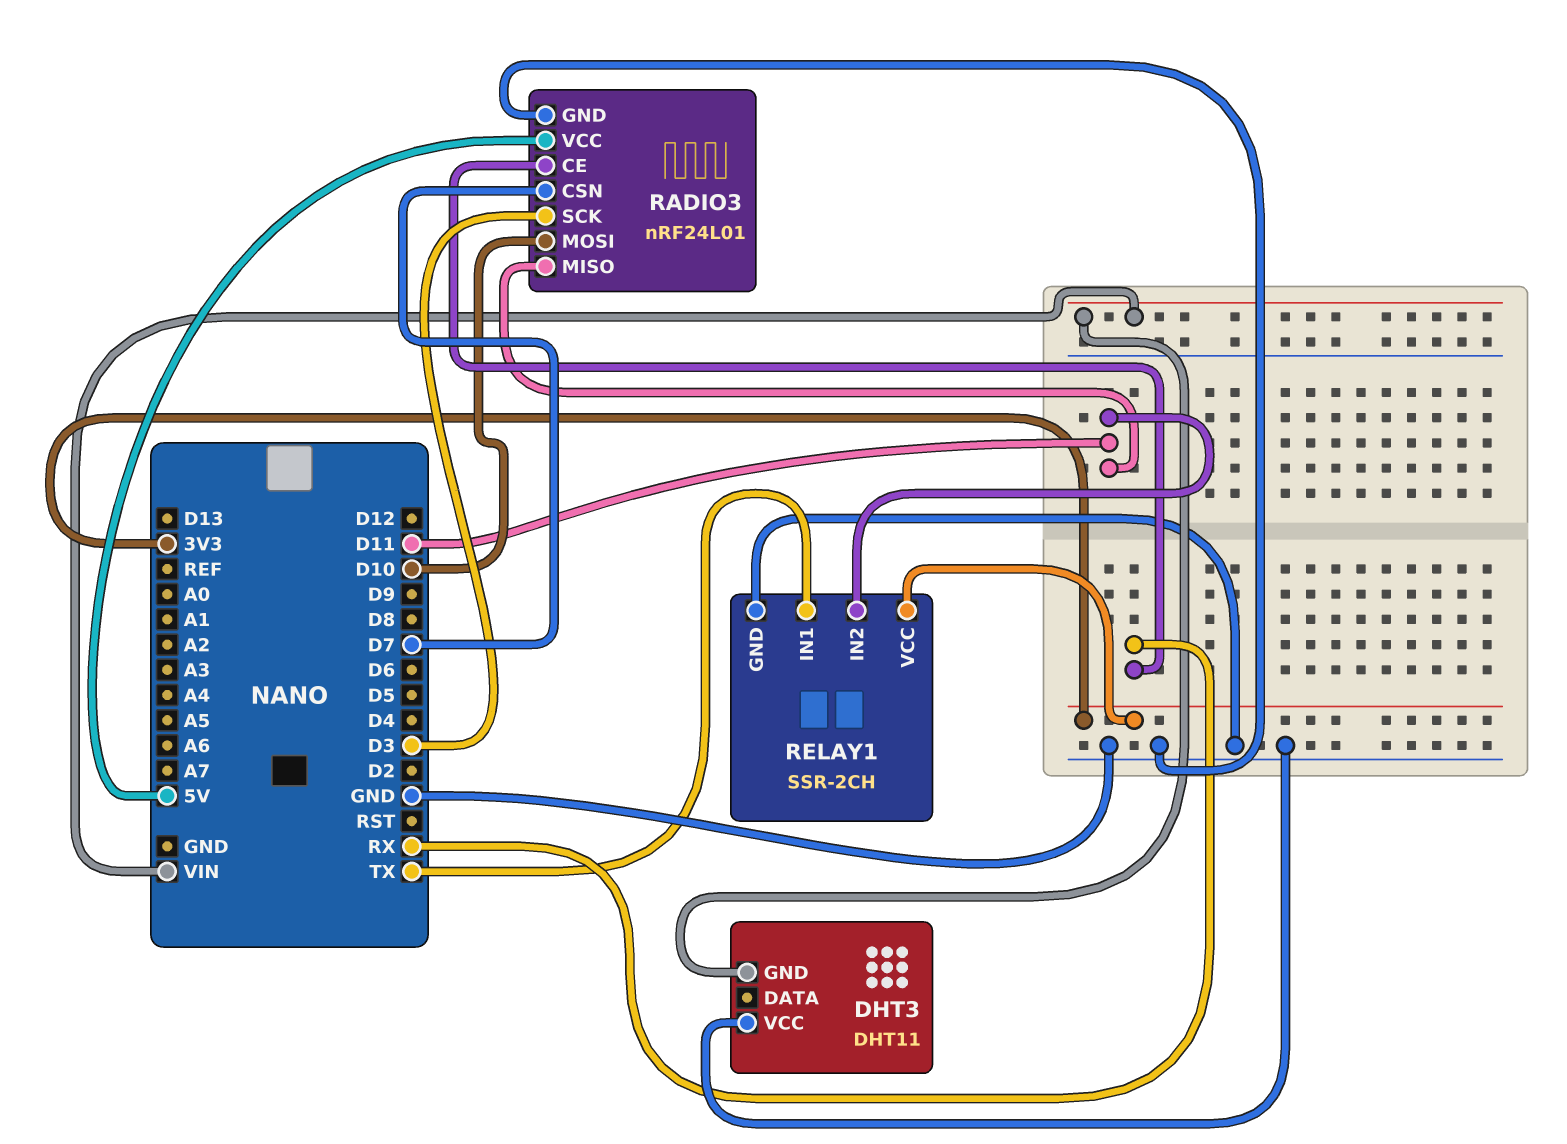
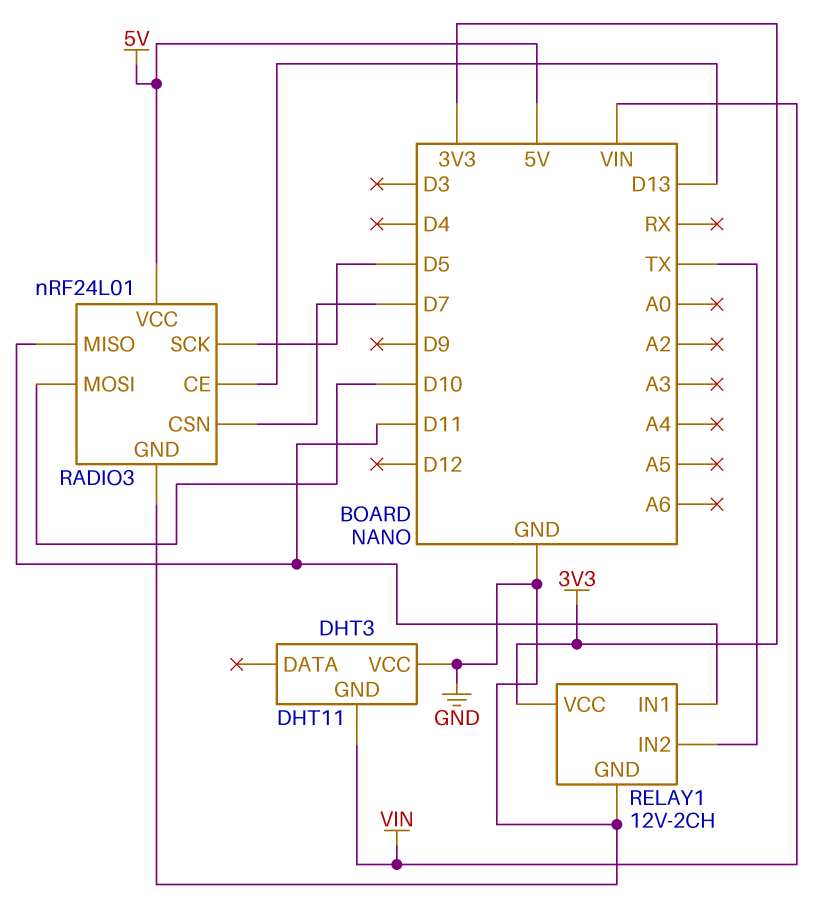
RADIO3 pin CE: RX -> D13
RADIO3 pin SCK: D3 -> D5
RELAY1: SSR-2CH -> 12V-2CH
RELAY1 pin IN1: TX -> D11
RELAY1 pin IN2: D11 -> TX

